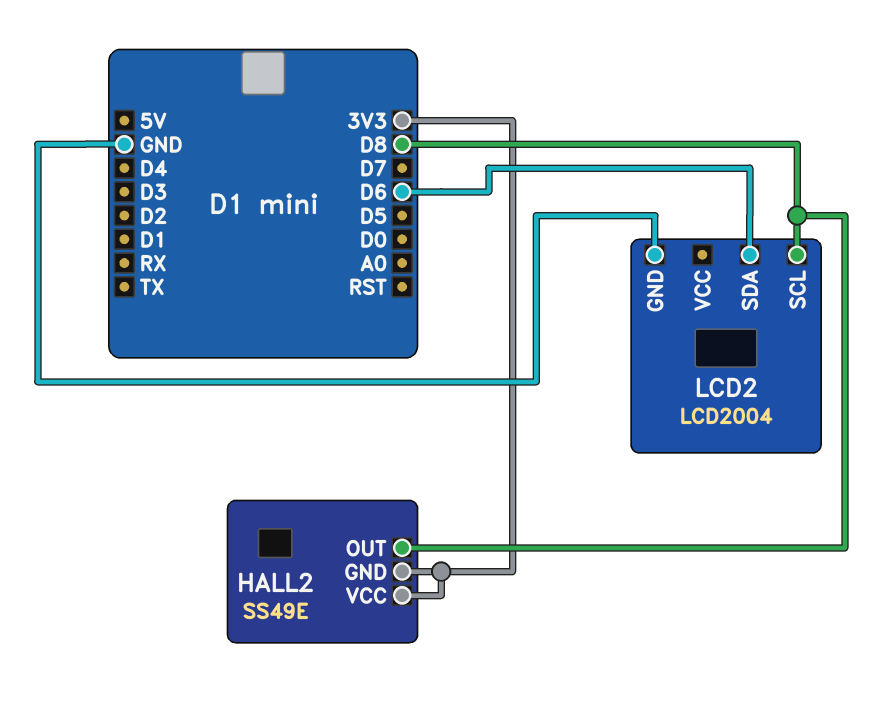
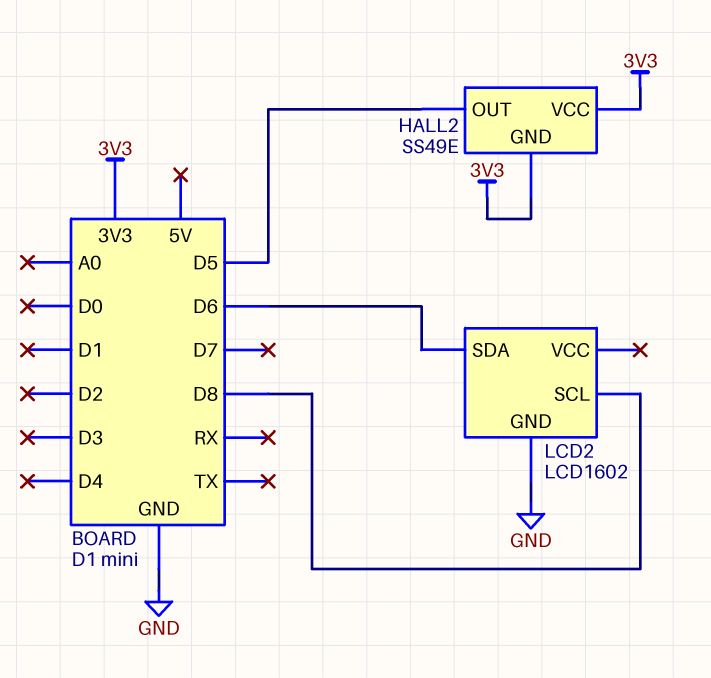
HALL2 pin OUT: D8 -> D5
LCD2: LCD2004 -> LCD1602

